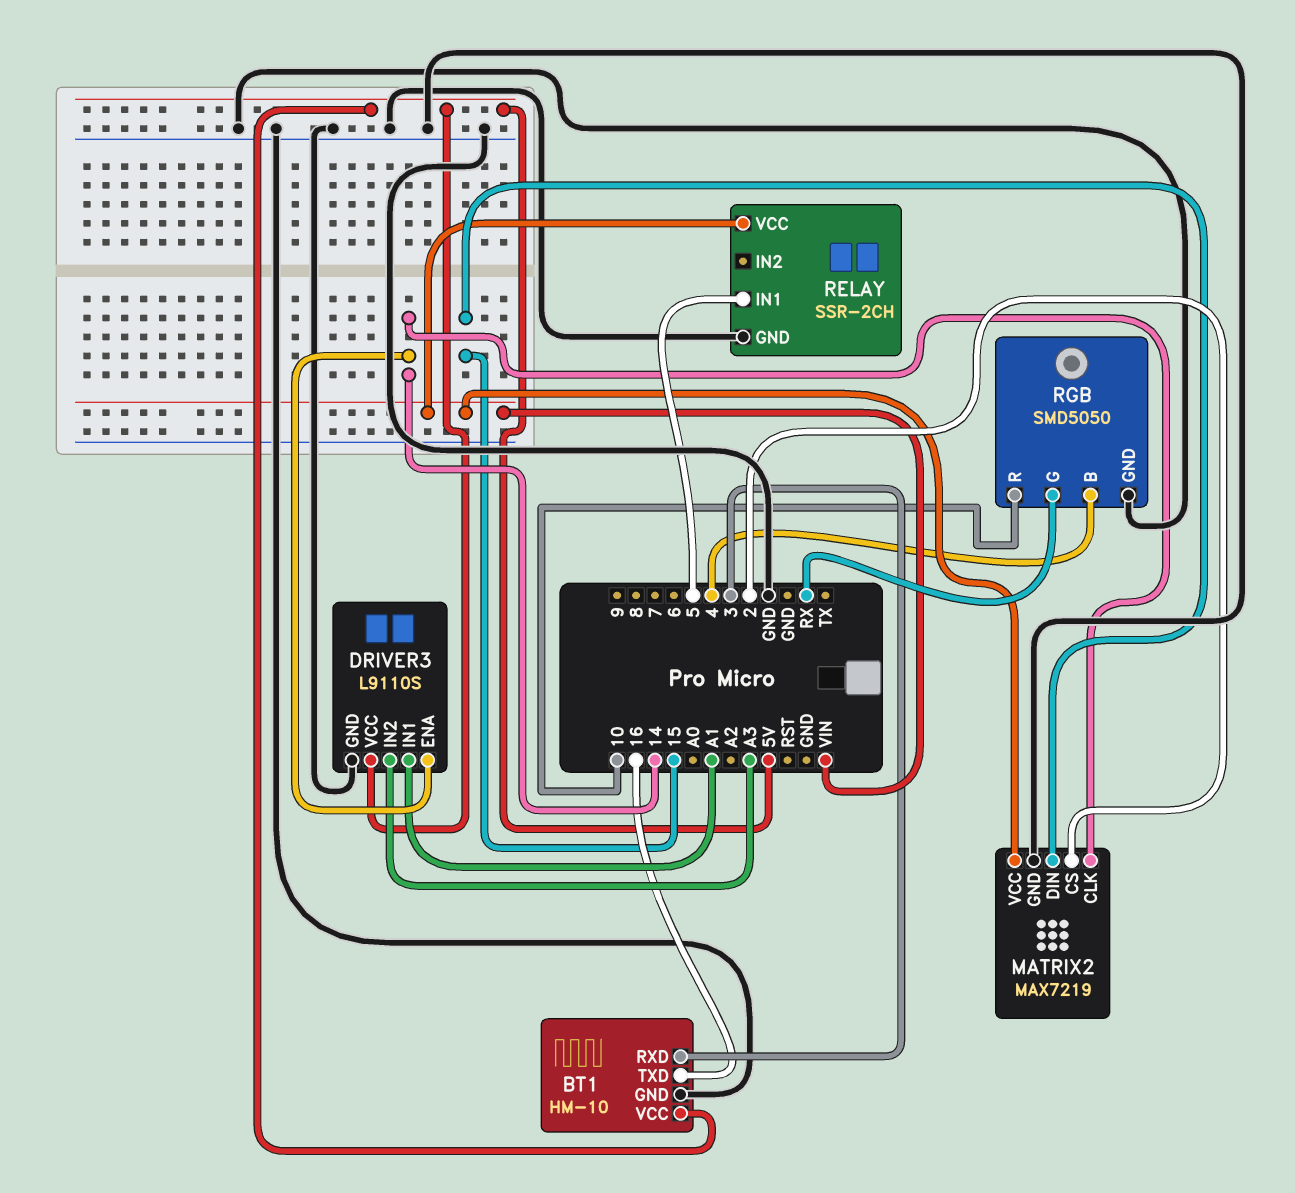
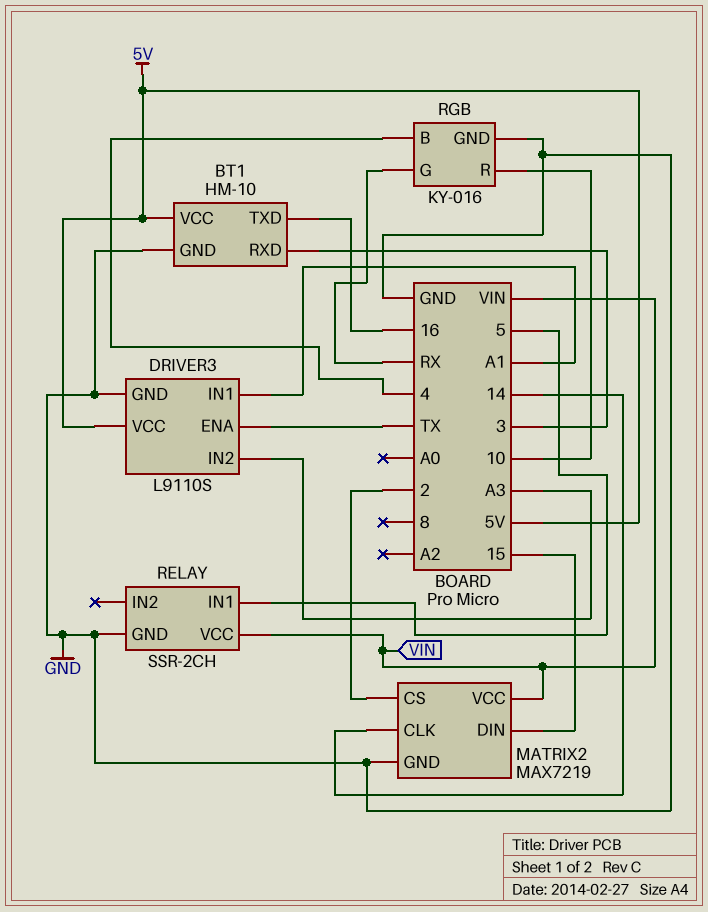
DRIVER3 pin ENA: 14 -> TX
RGB: SMD5050 -> KY-016

